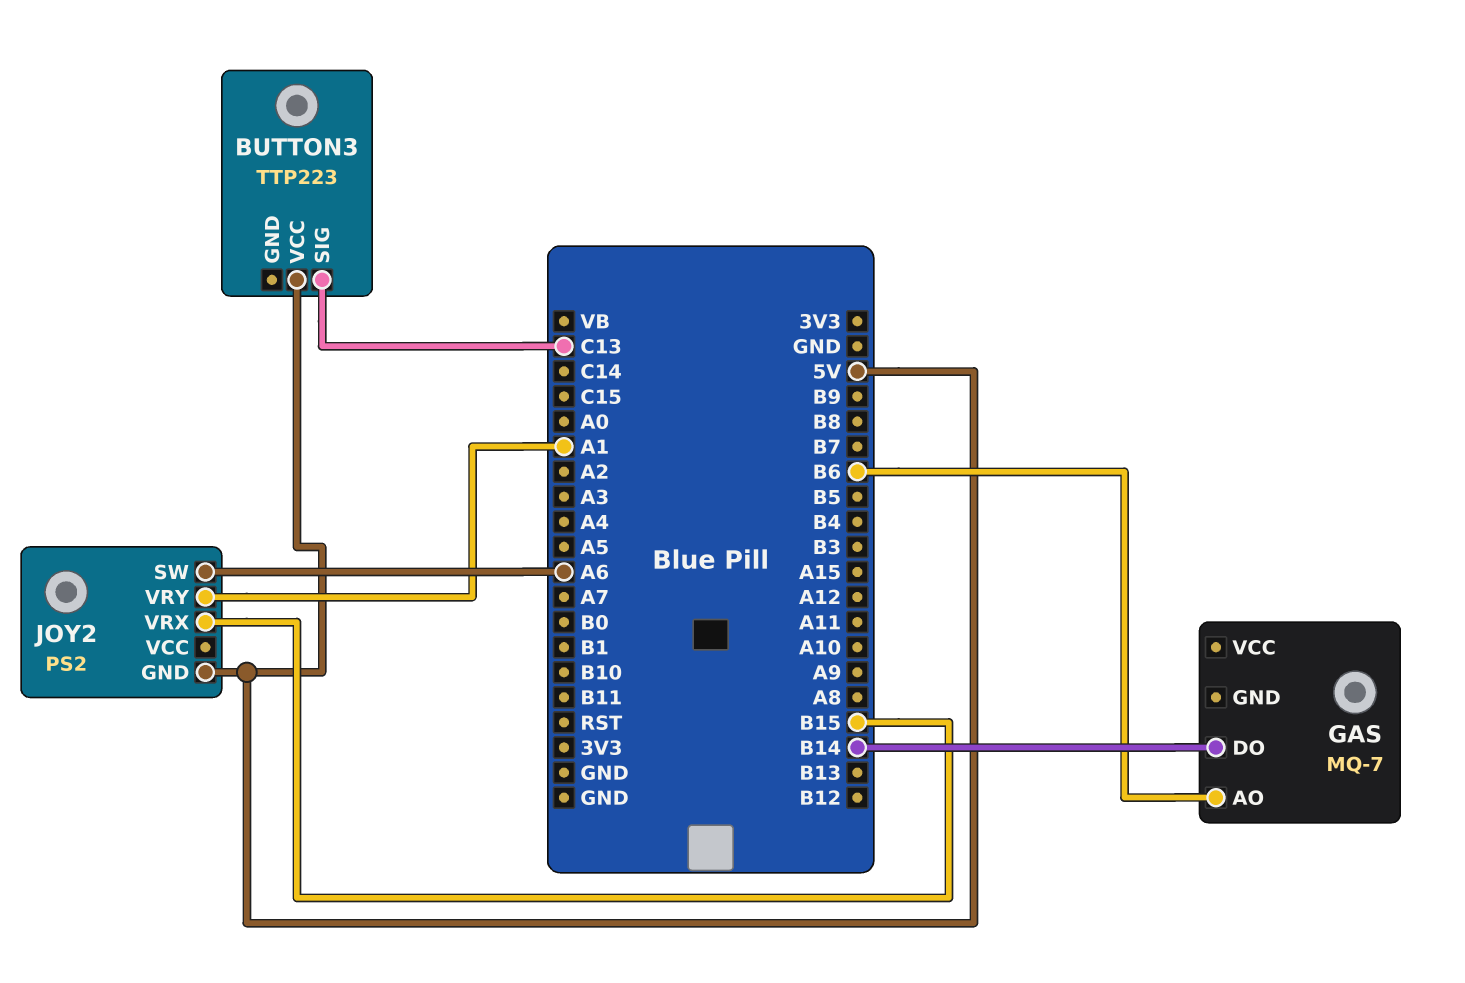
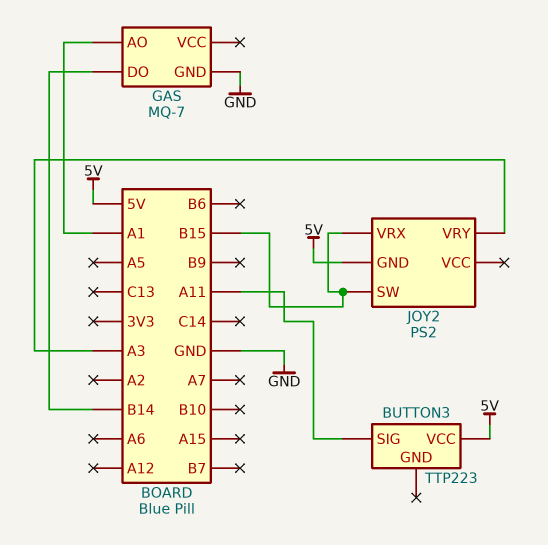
BUTTON3 pin SIG: C13 -> A11
GAS pin AO: B6 -> A1
GAS pin GND: none -> GND
JOY2 pin SW: A6 -> B15
JOY2 pin VRY: A1 -> A3

